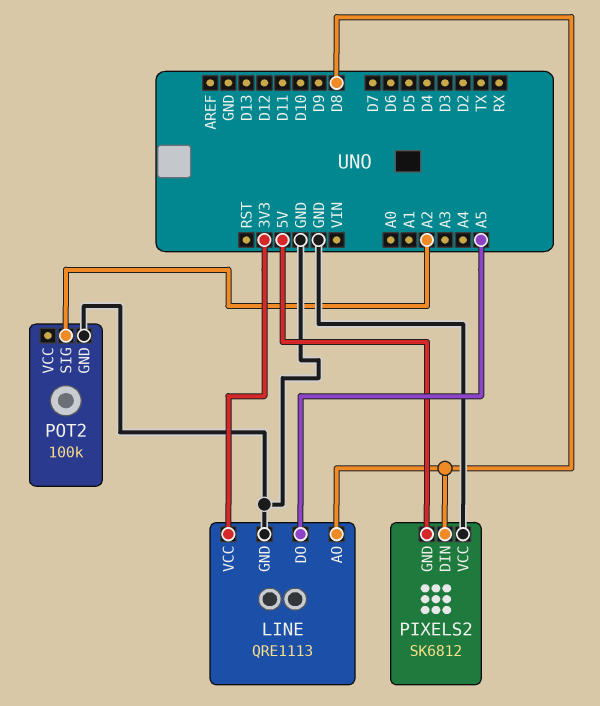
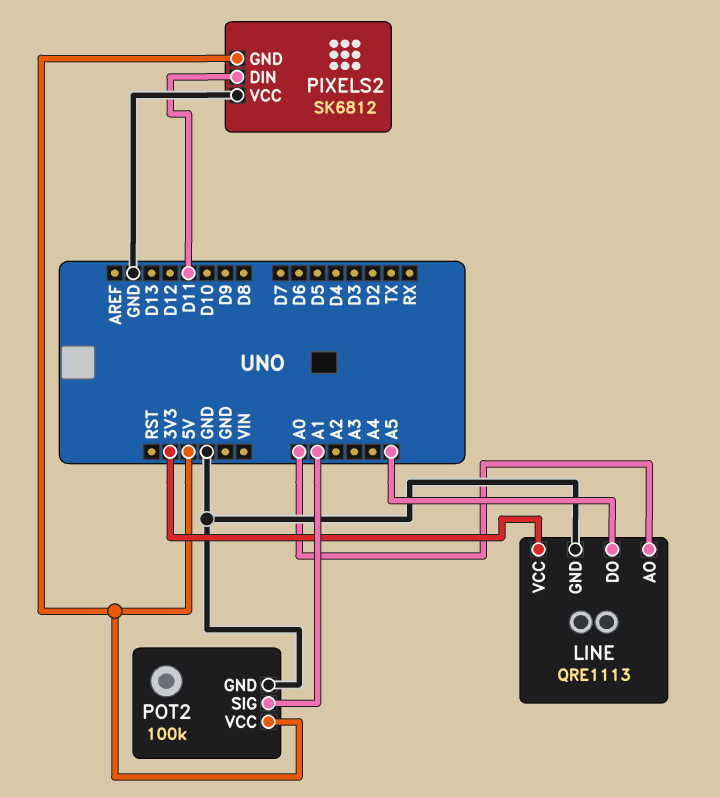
LINE pin AO: D8 -> A0
PIXELS2 pin DIN: D8 -> D11
POT2 pin SIG: A2 -> A1
POT2 pin VCC: none -> 5V

